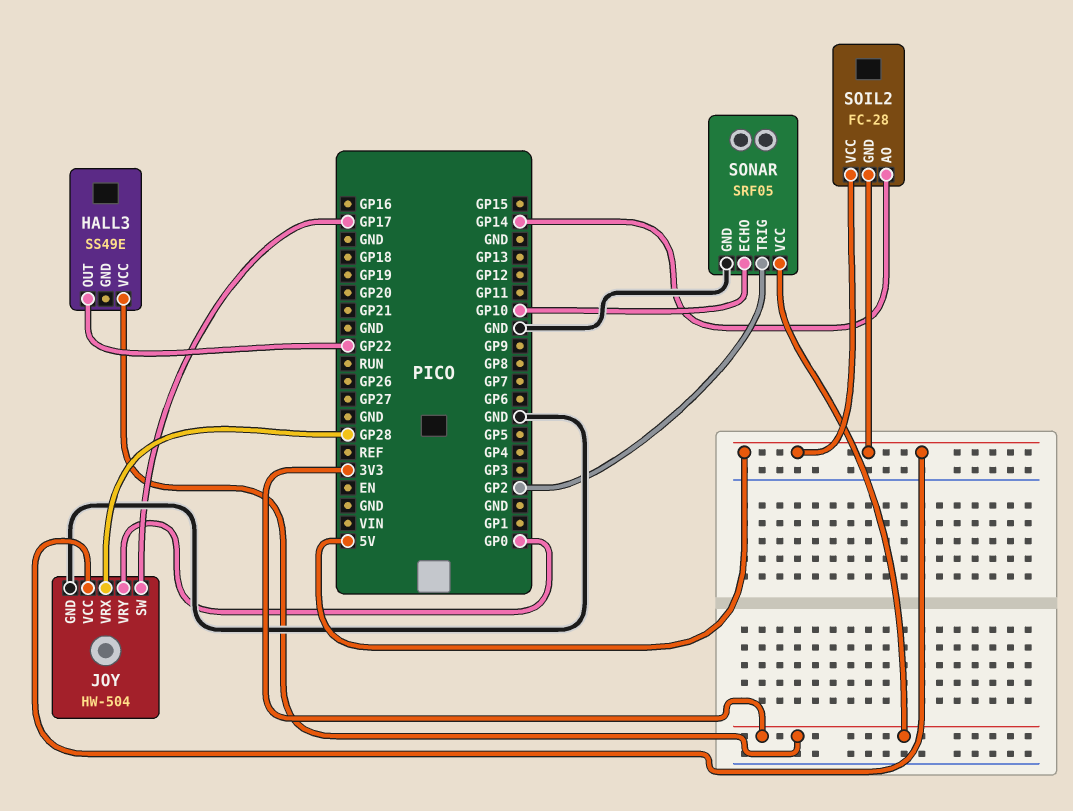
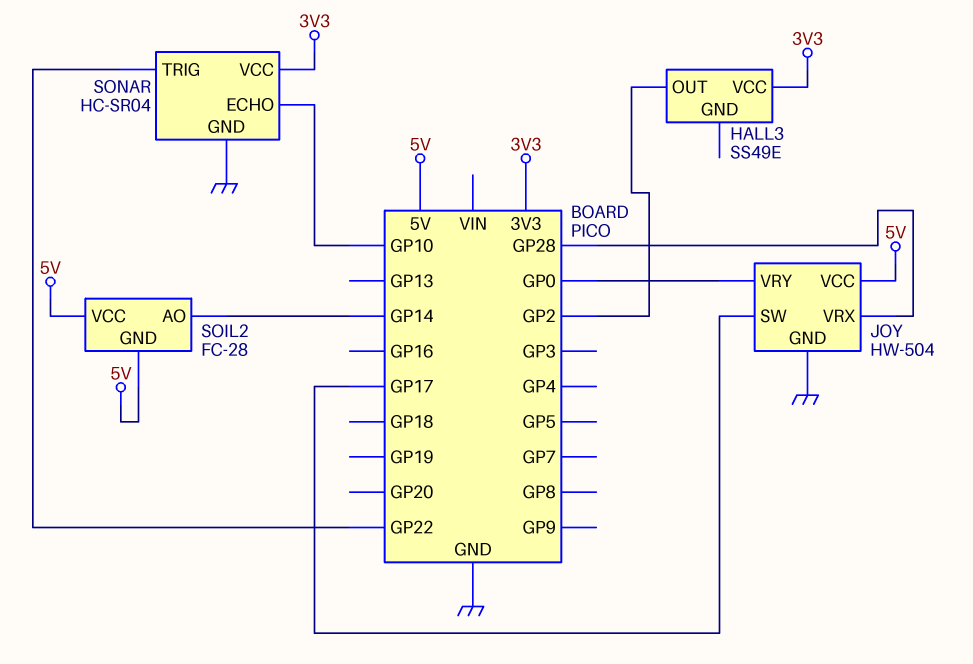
HALL3 pin OUT: GP22 -> GP2
SONAR: SRF05 -> HC-SR04
SONAR pin TRIG: GP2 -> GP22

